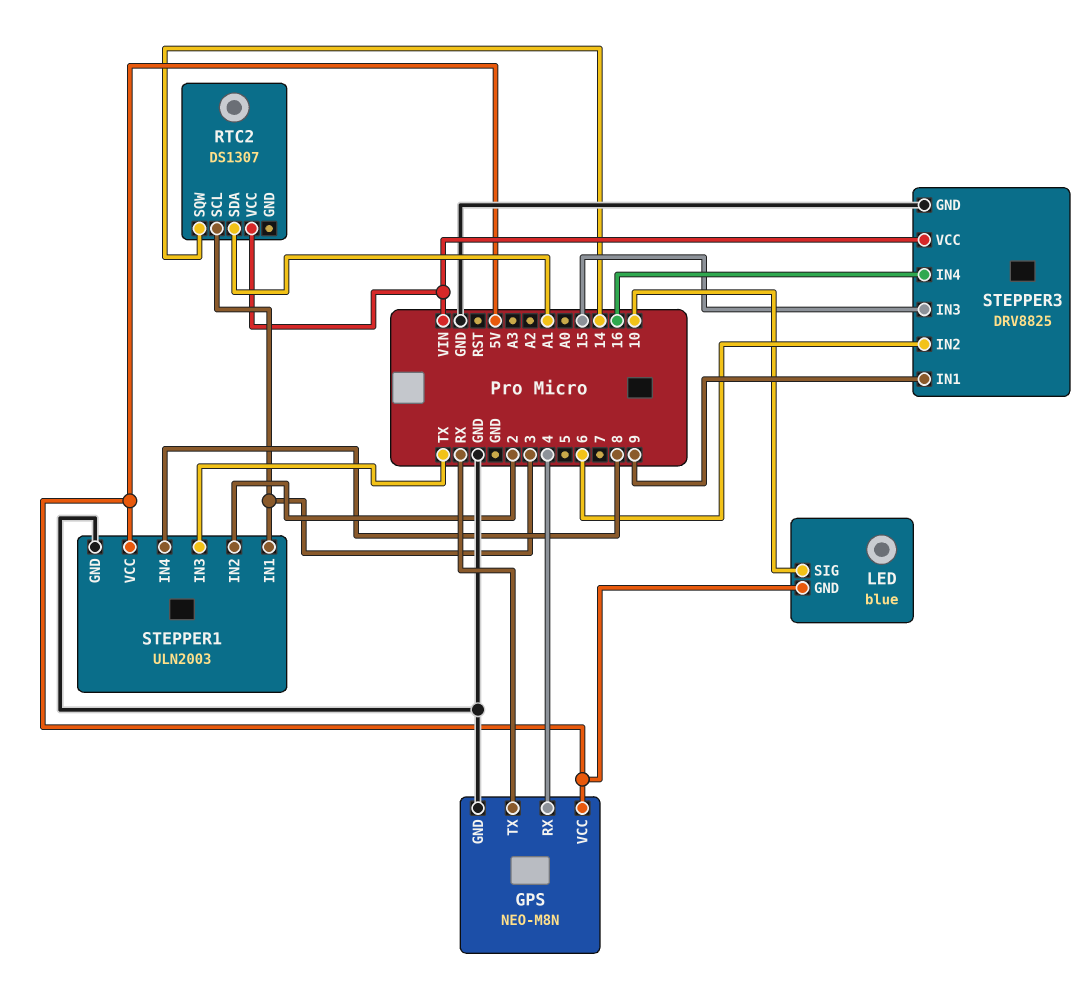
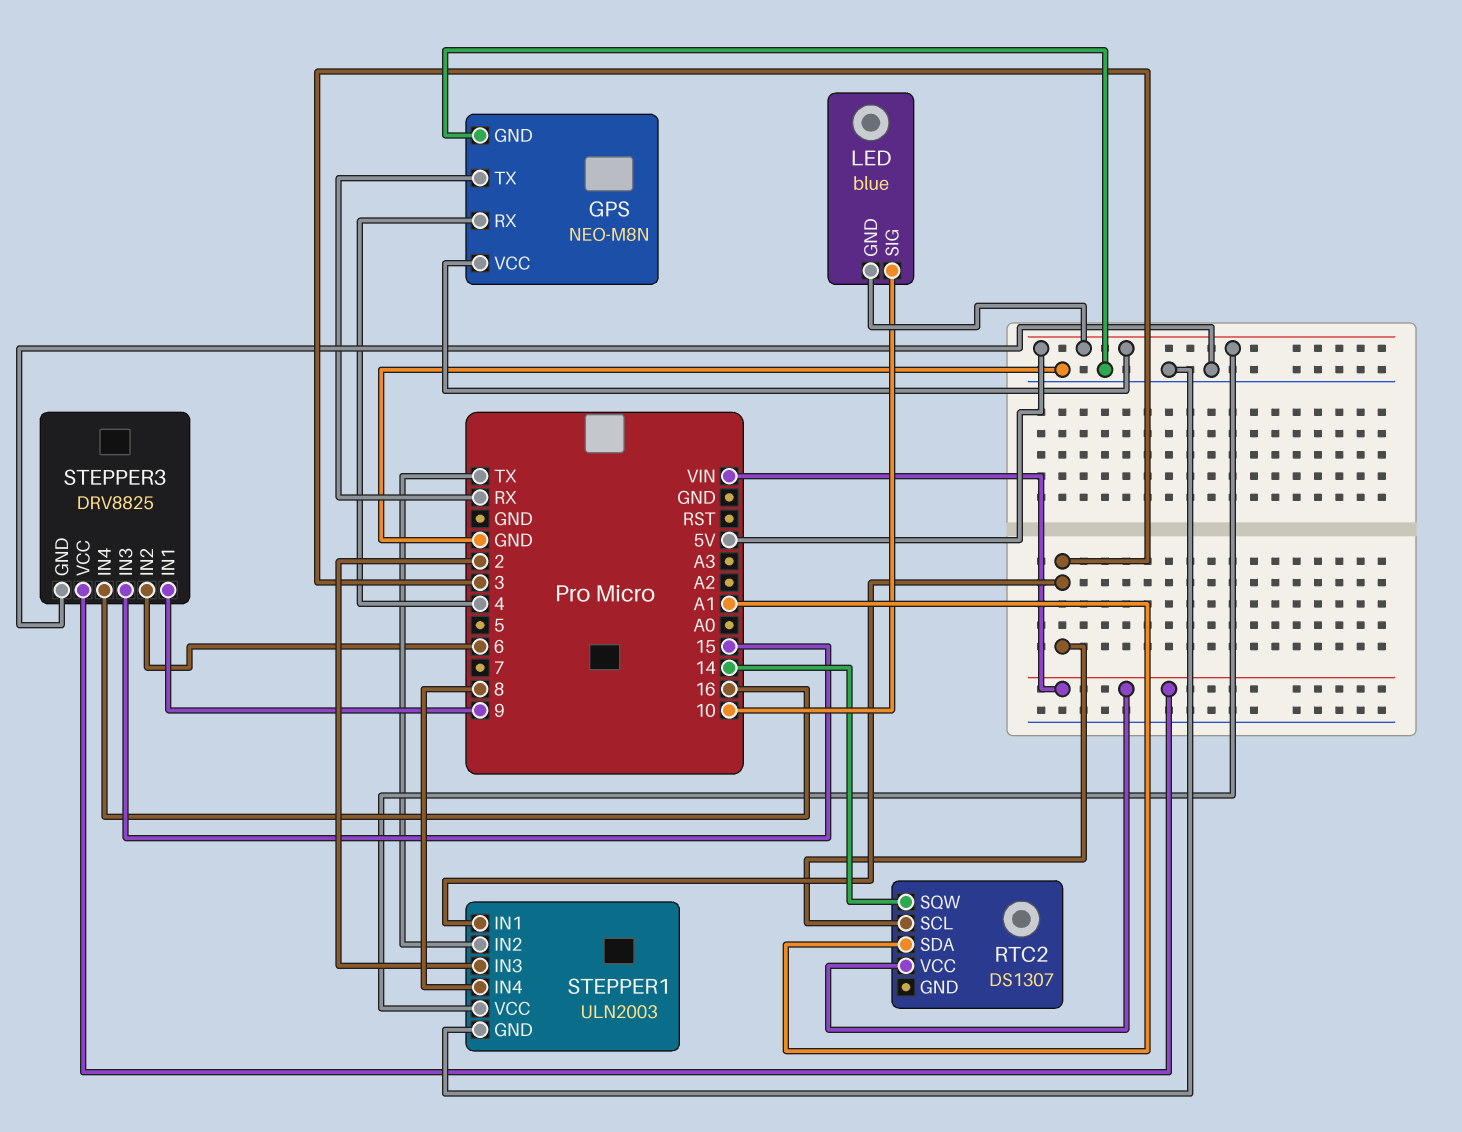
STEPPER1 pin IN2: 2 -> TX
STEPPER1 pin IN3: TX -> 2

